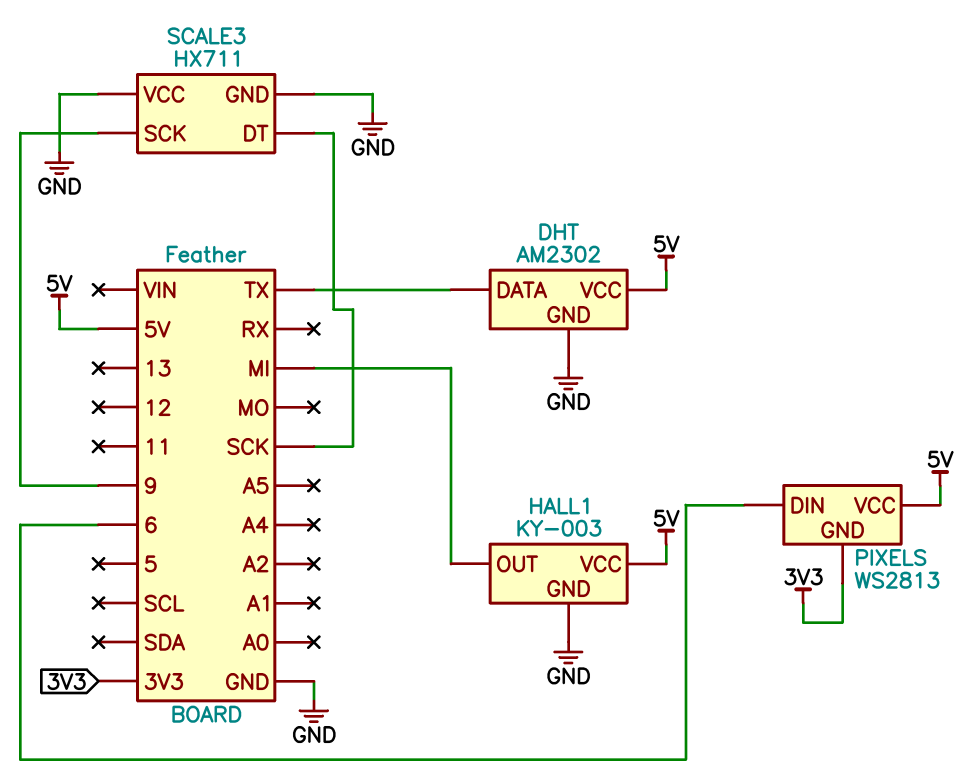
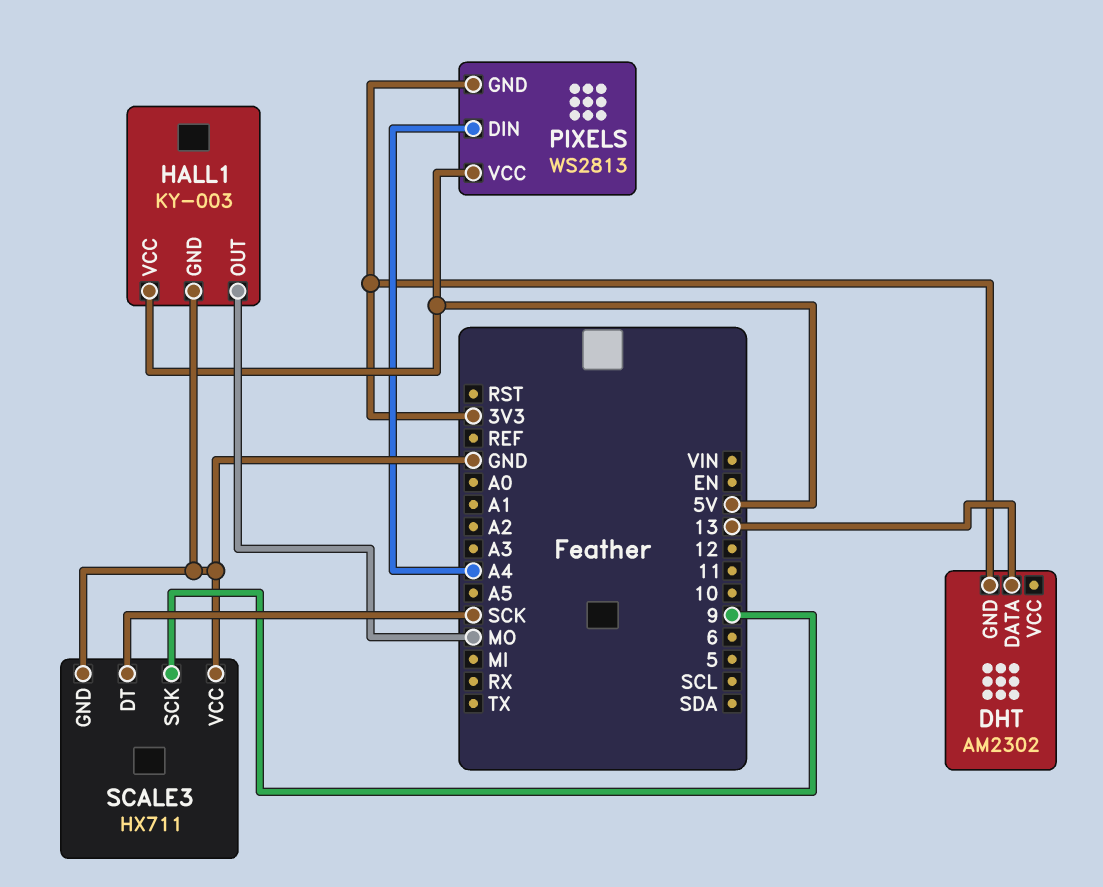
DHT pin DATA: TX -> 13
DHT pin GND: GND -> 3V3
DHT pin VCC: 5V -> none
HALL1 pin OUT: MI -> MO
PIXELS pin DIN: 6 -> A4

